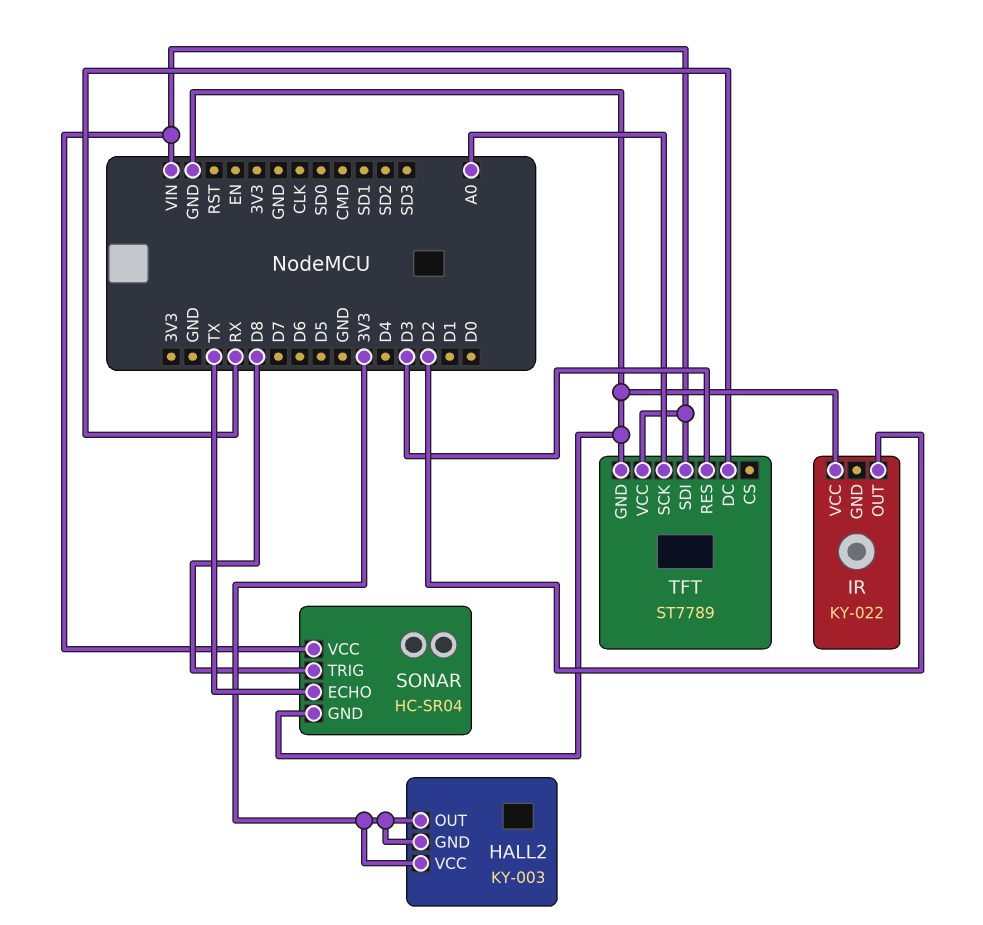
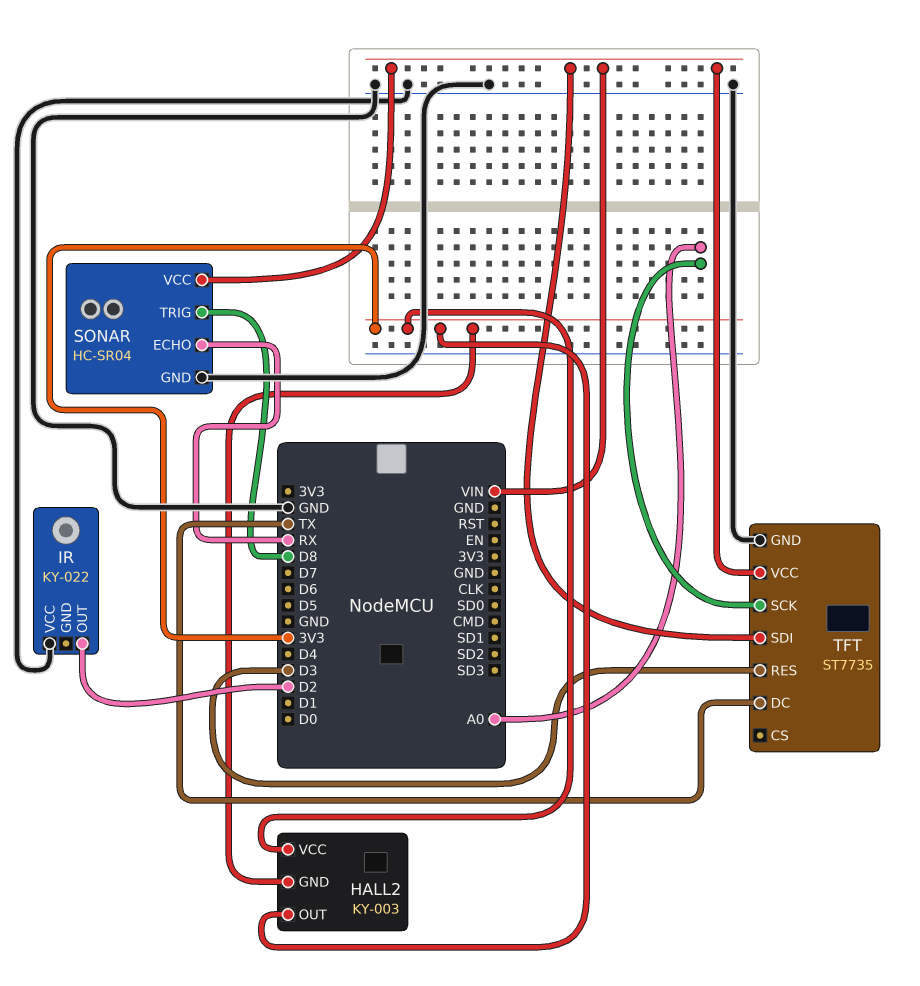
SONAR pin ECHO: TX -> RX
TFT: ST7789 -> ST7735
TFT pin DC: RX -> TX

